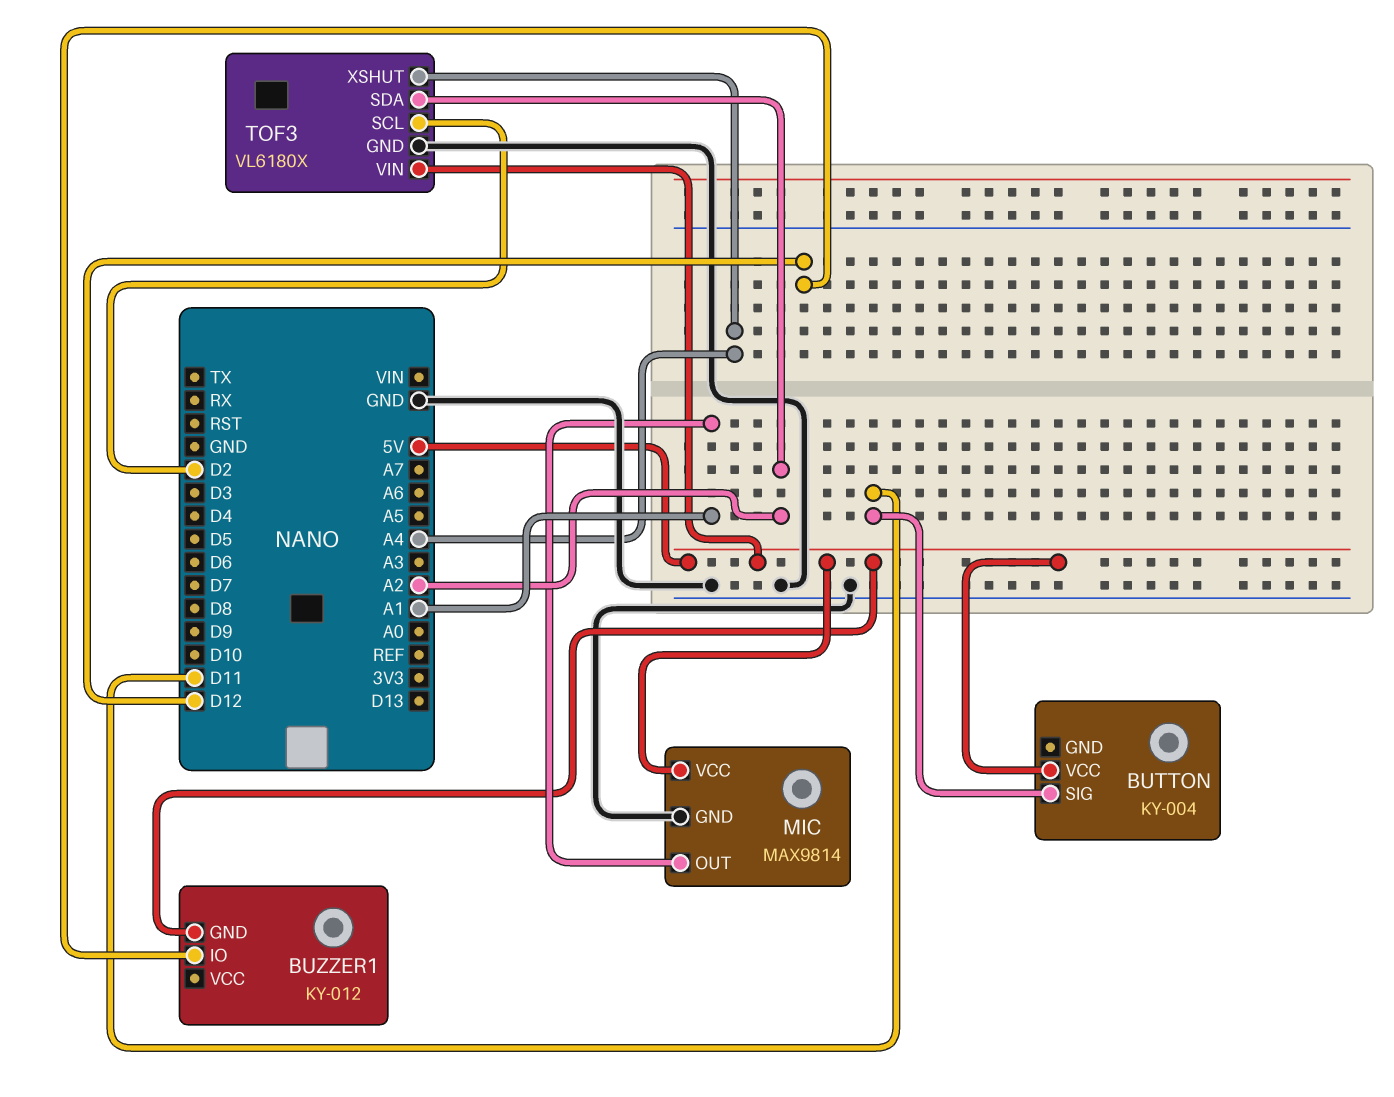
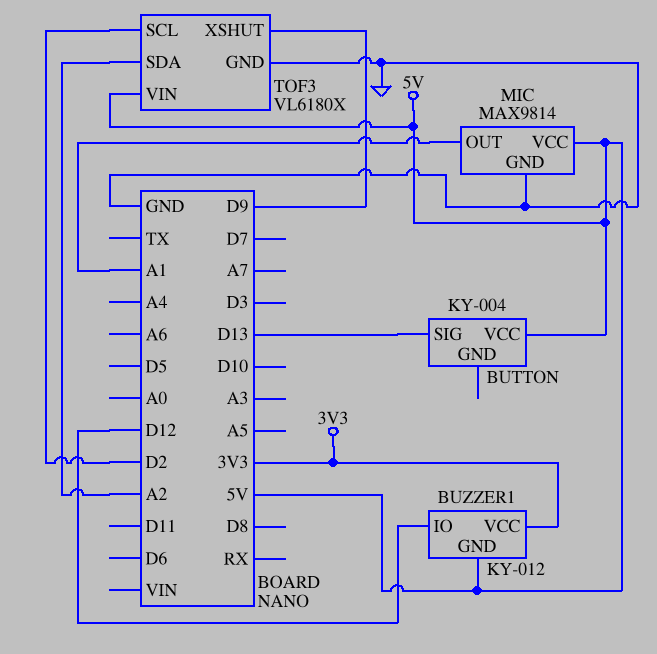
BUTTON pin SIG: D11 -> D13
BUZZER1 pin VCC: none -> 3V3
TOF3 pin XSHUT: A4 -> D9

